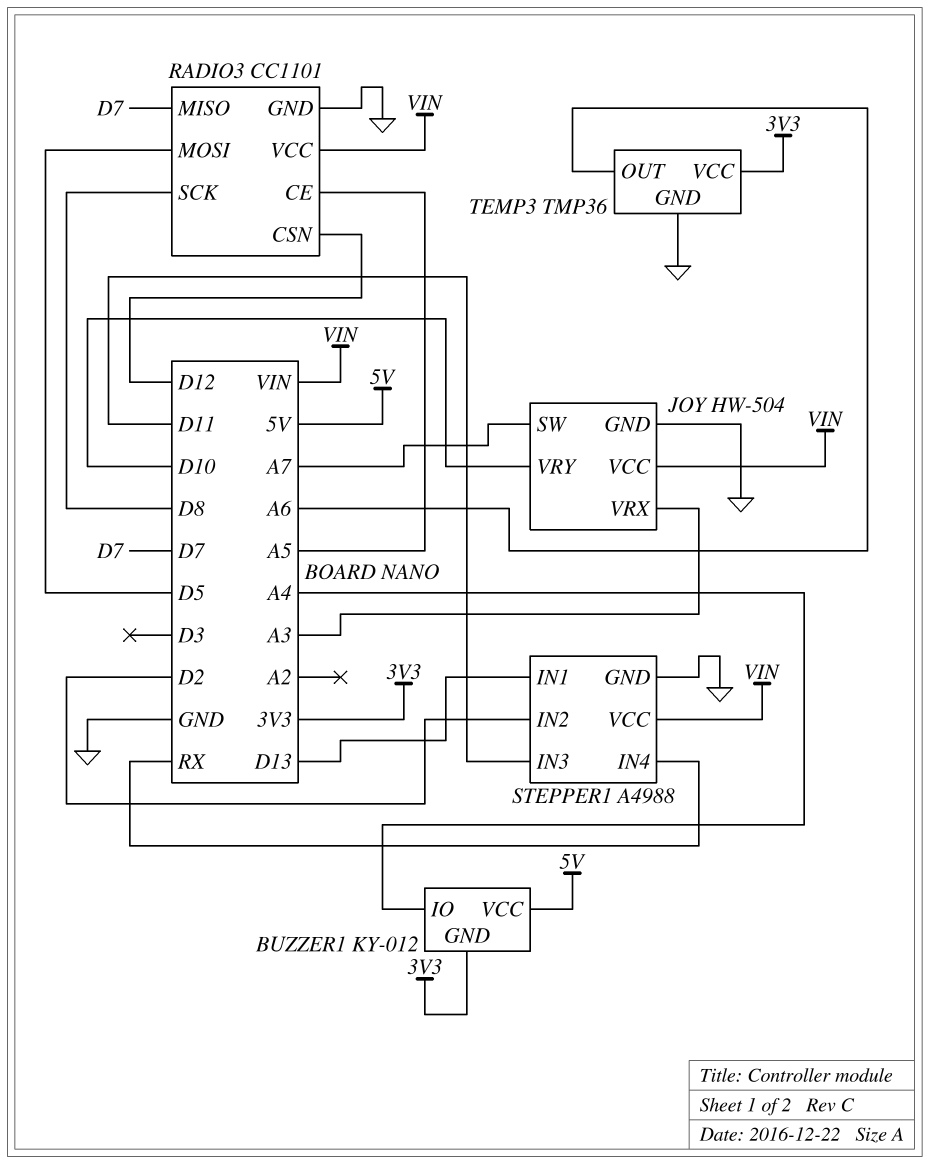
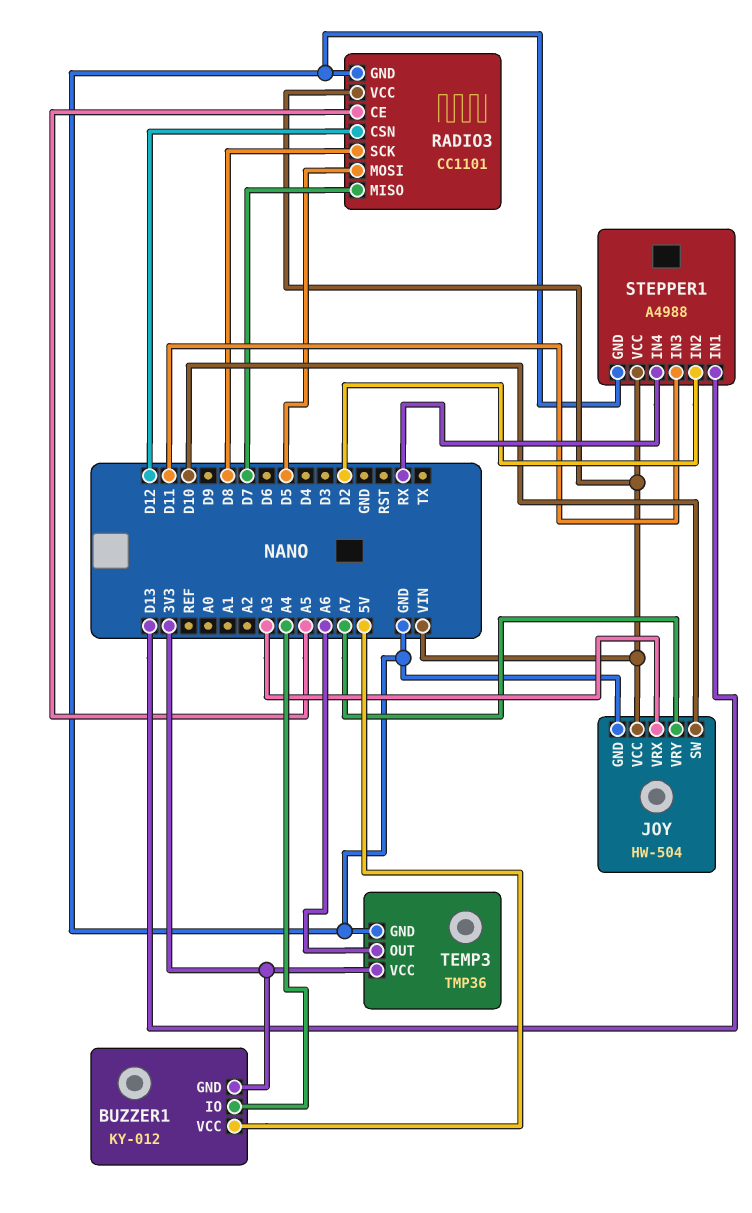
JOY pin SW: A7 -> D10
JOY pin VRY: D10 -> A7

